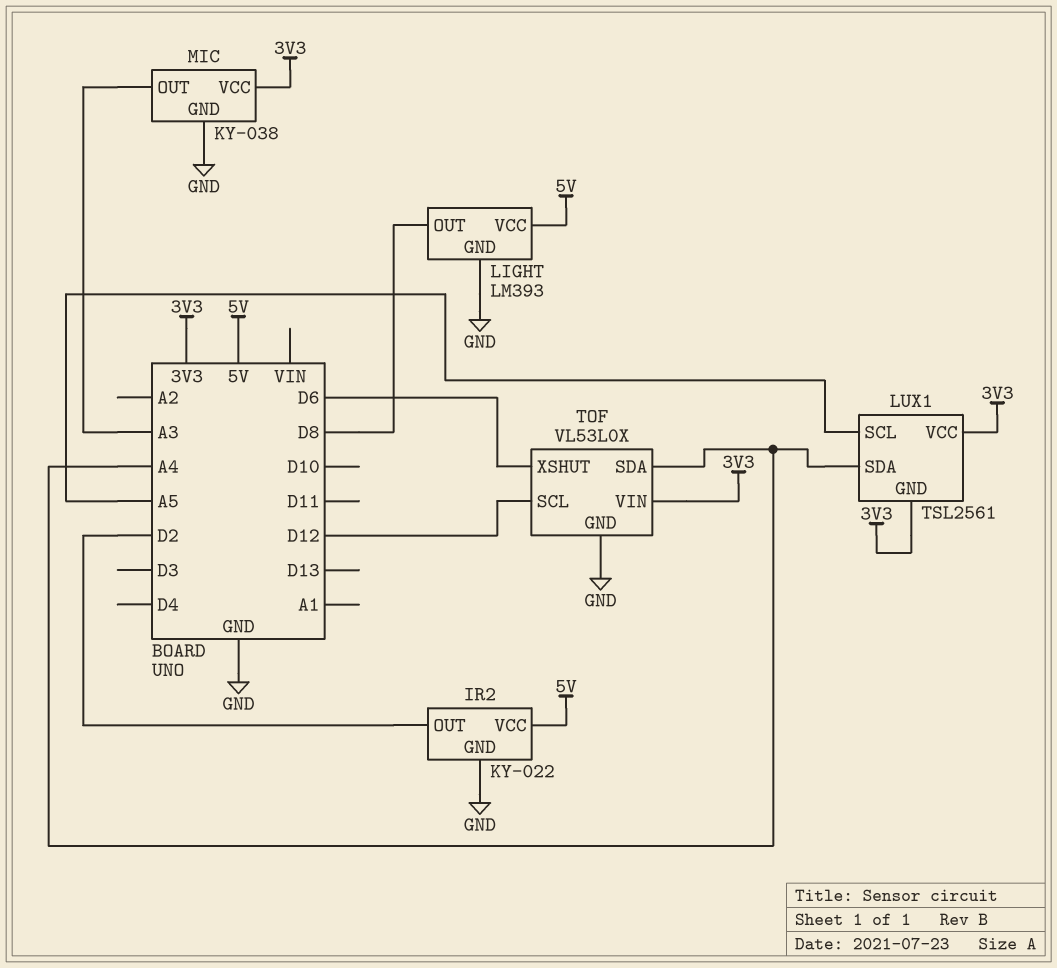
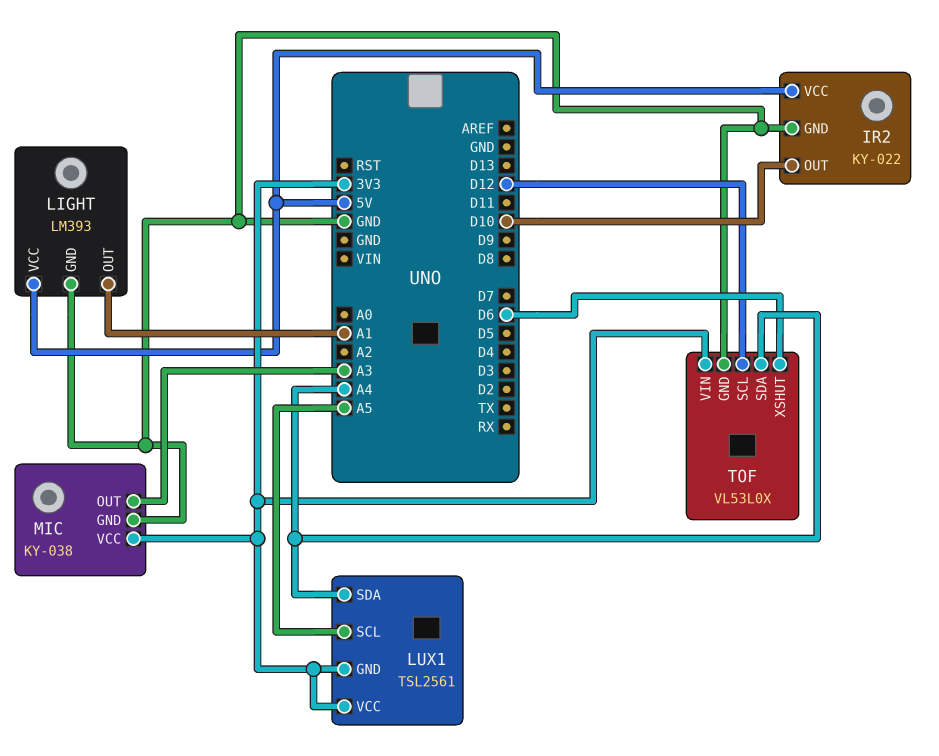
IR2 pin OUT: D2 -> D10
LIGHT pin OUT: D8 -> A1

